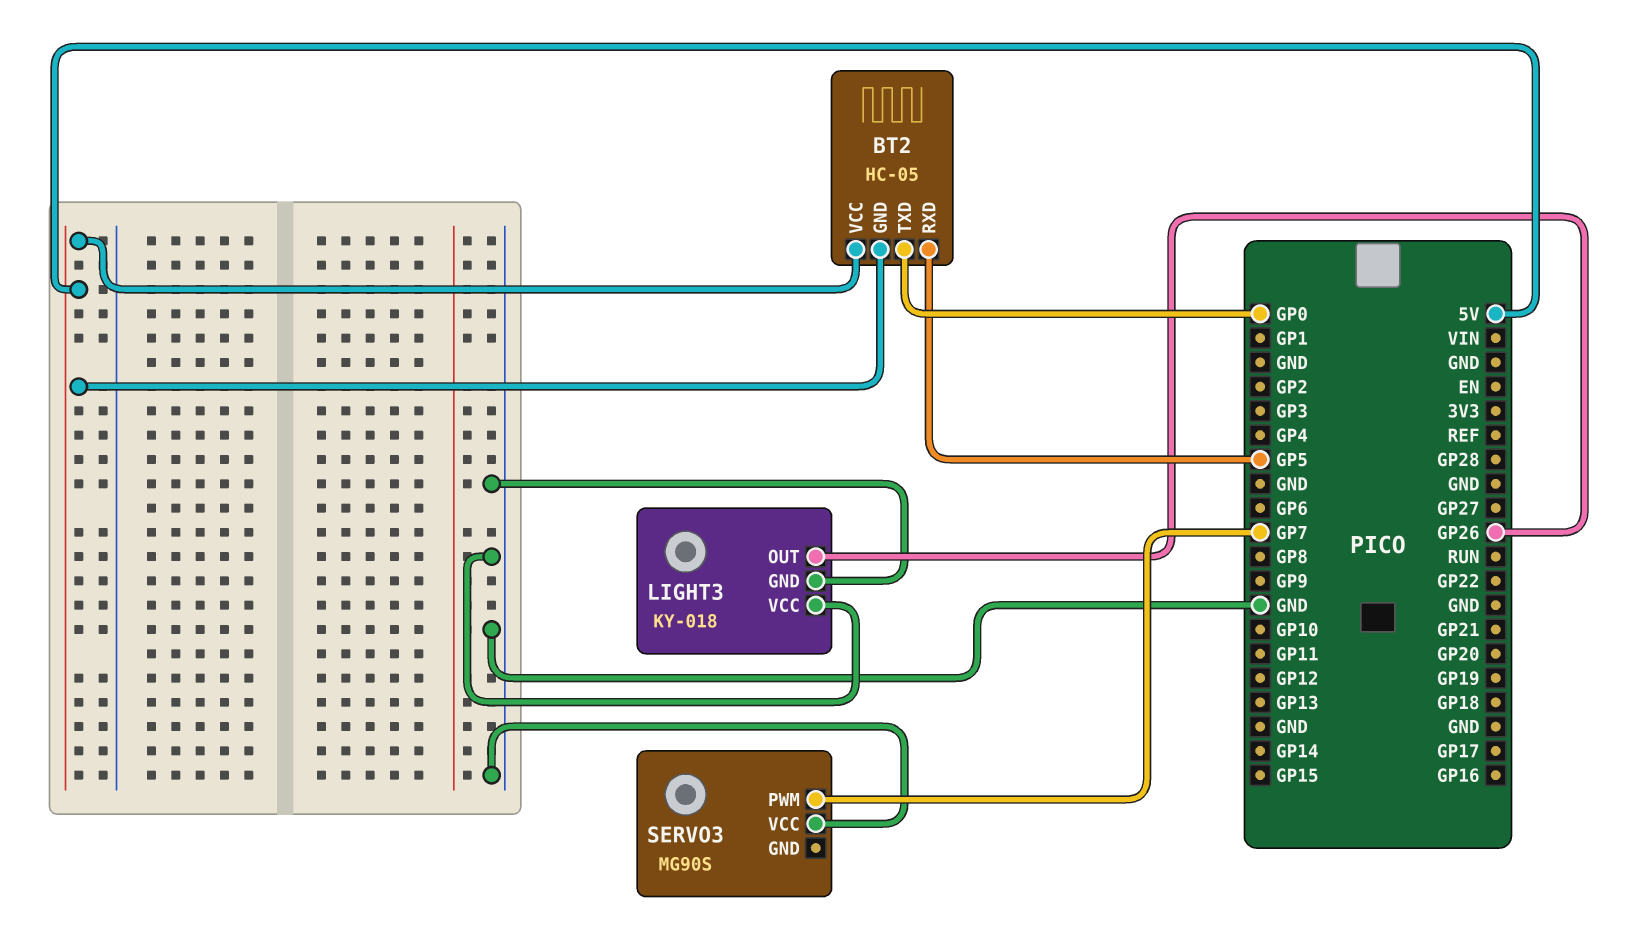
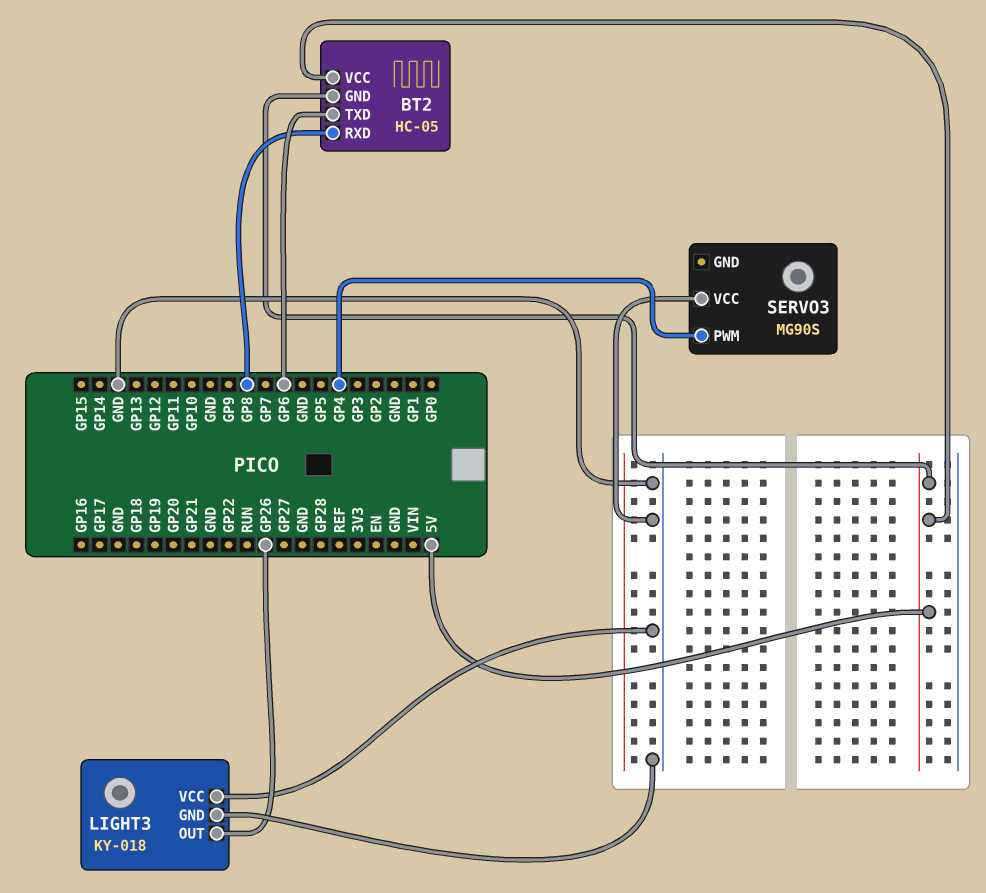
BT2 pin RXD: GP5 -> GP8
BT2 pin TXD: GP0 -> GP6
SERVO3 pin PWM: GP7 -> GP4

